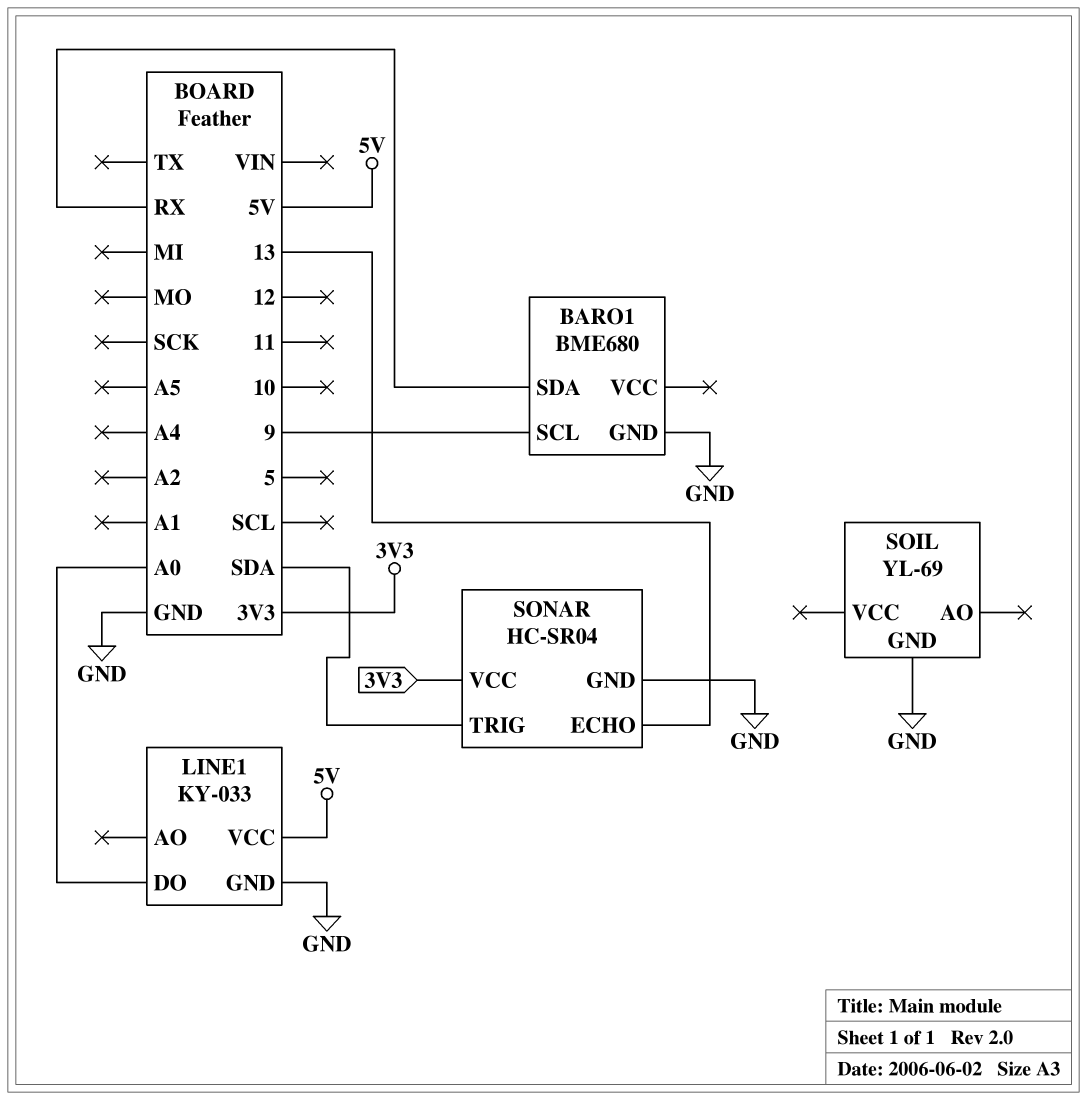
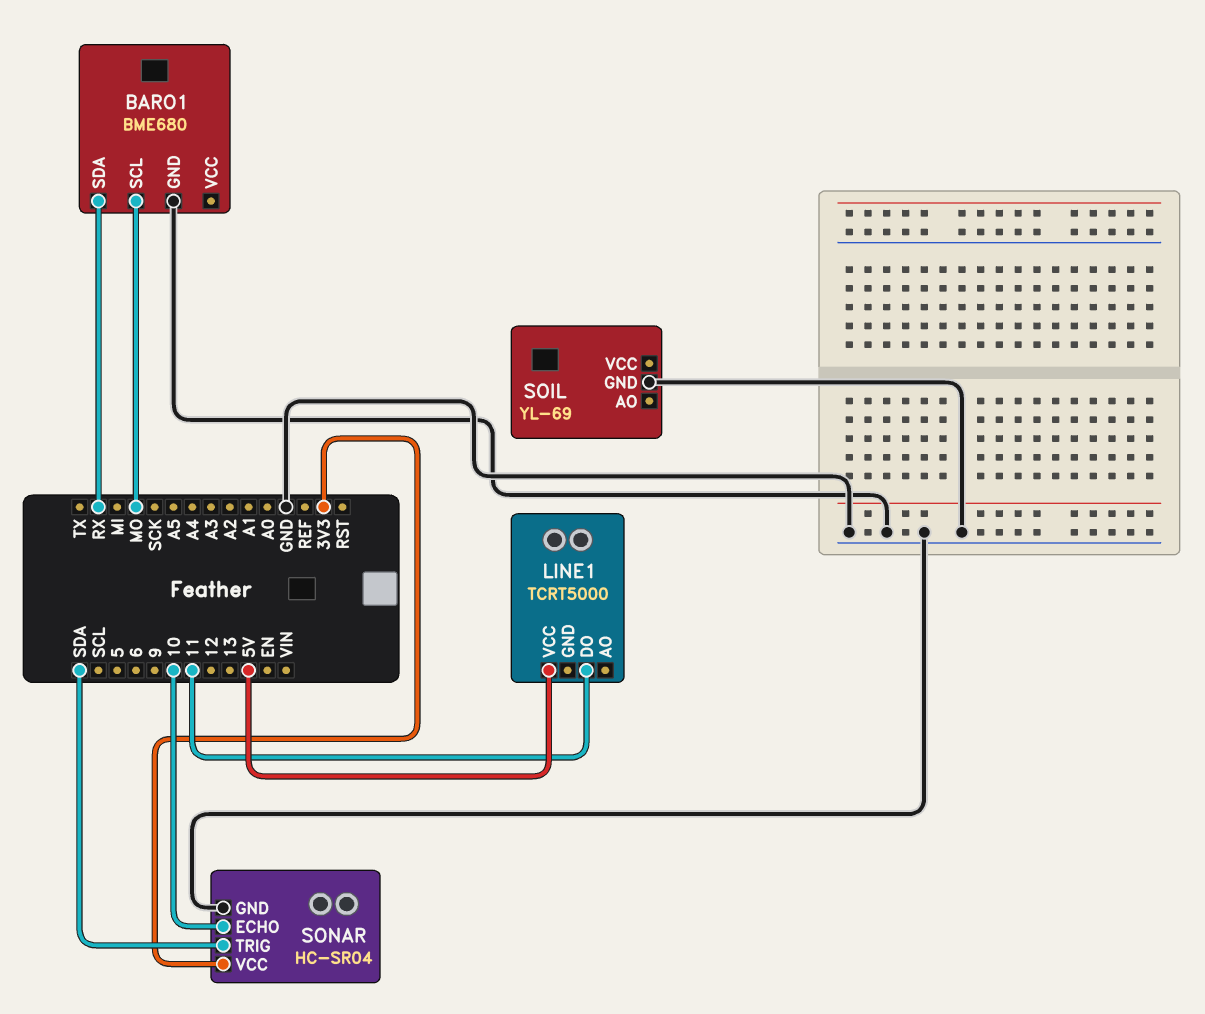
BARO1 pin SCL: 9 -> MO
LINE1: KY-033 -> TCRT5000
LINE1 pin DO: A0 -> 11
LINE1 pin GND: GND -> none
SONAR pin ECHO: 13 -> 10

